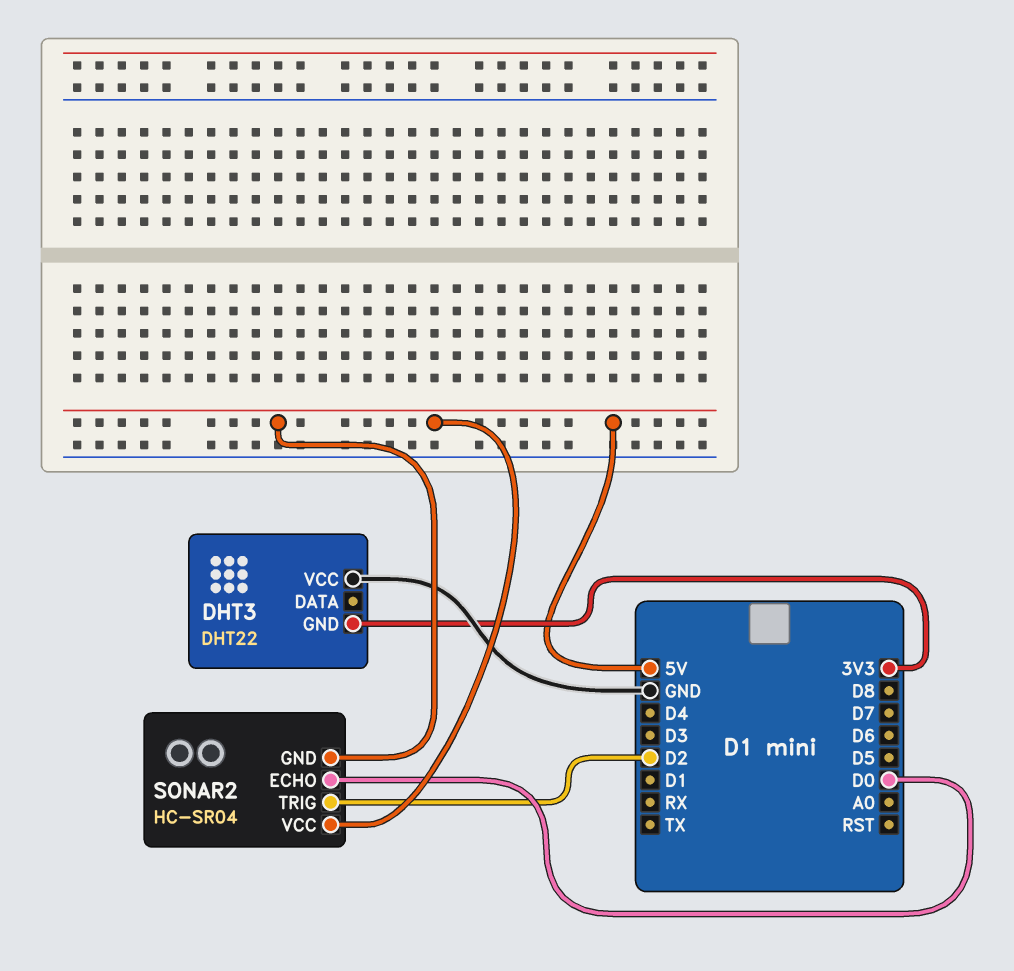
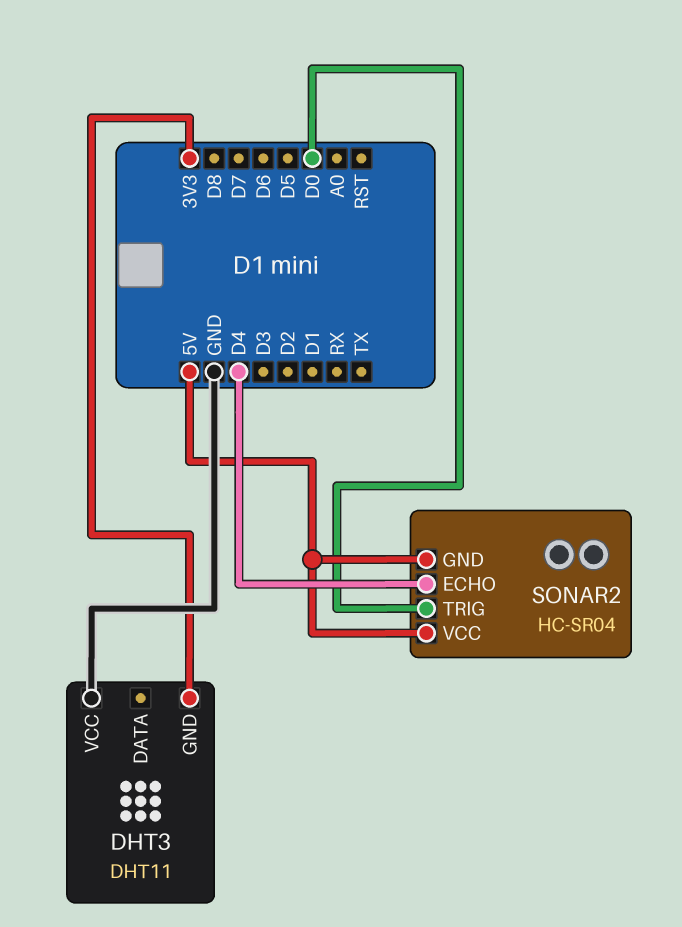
DHT3: DHT22 -> DHT11
SONAR2 pin ECHO: D0 -> D4
SONAR2 pin TRIG: D2 -> D0

